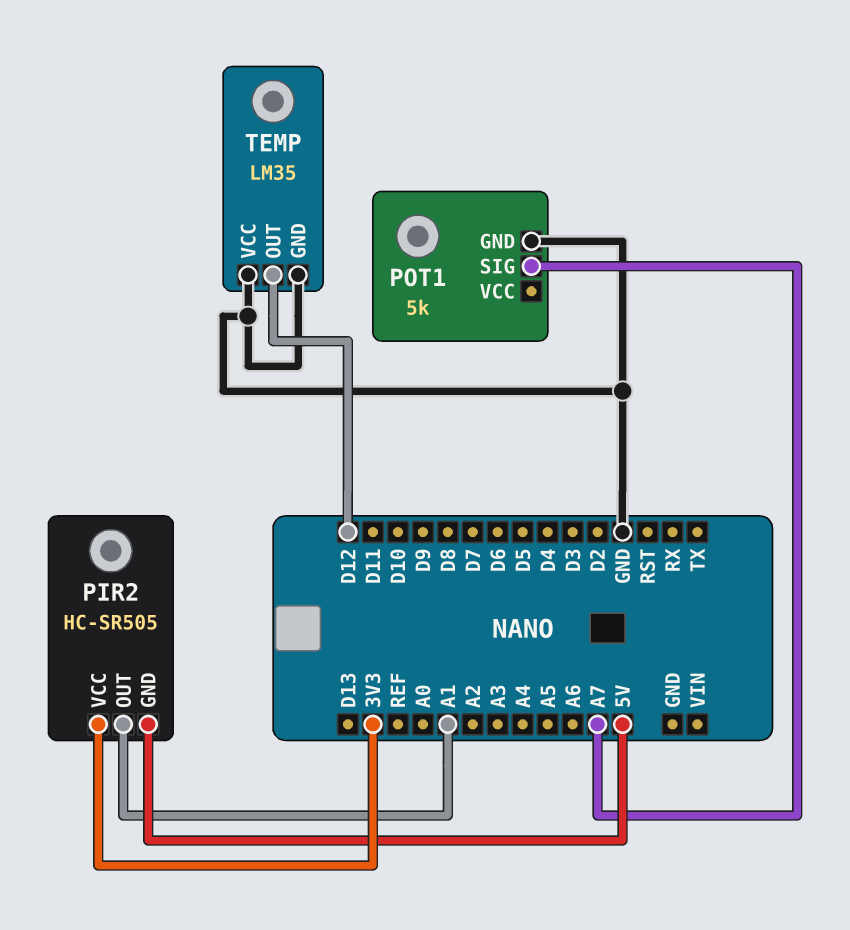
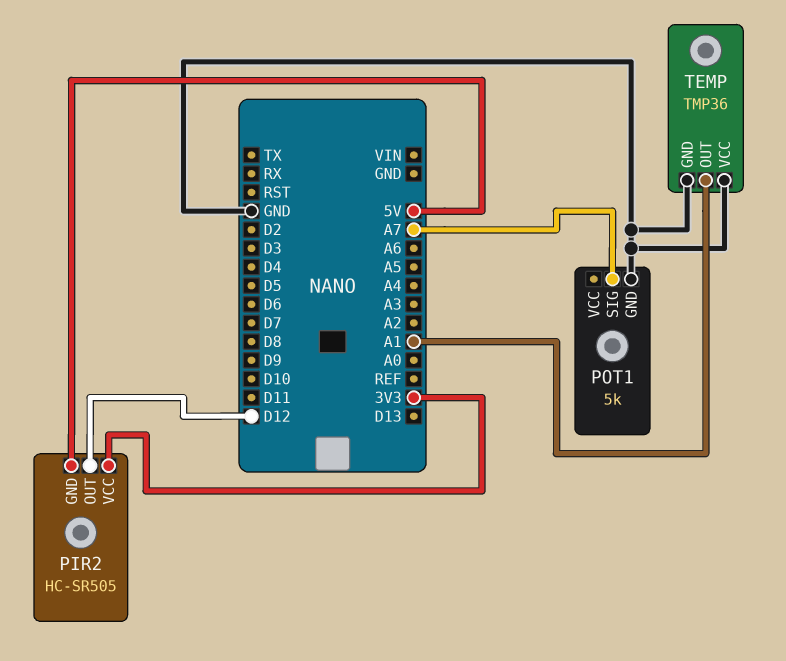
PIR2 pin OUT: A1 -> D12
TEMP: LM35 -> TMP36
TEMP pin OUT: D12 -> A1

